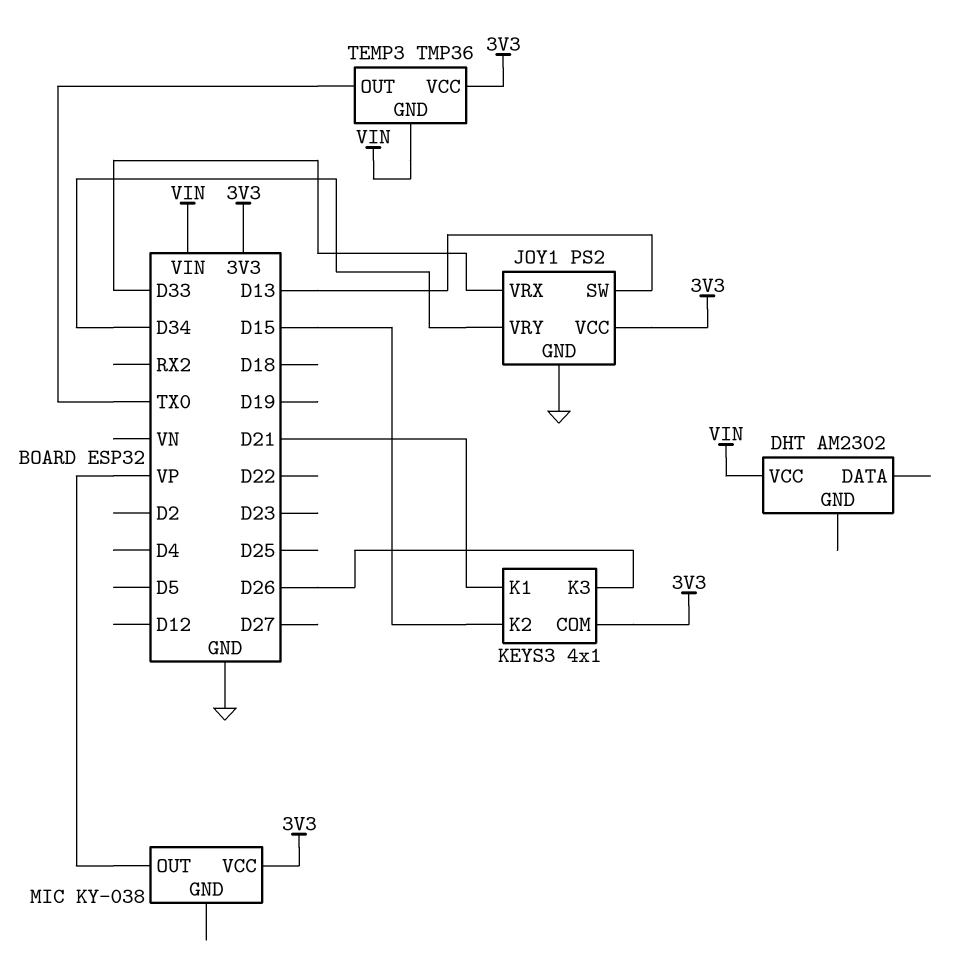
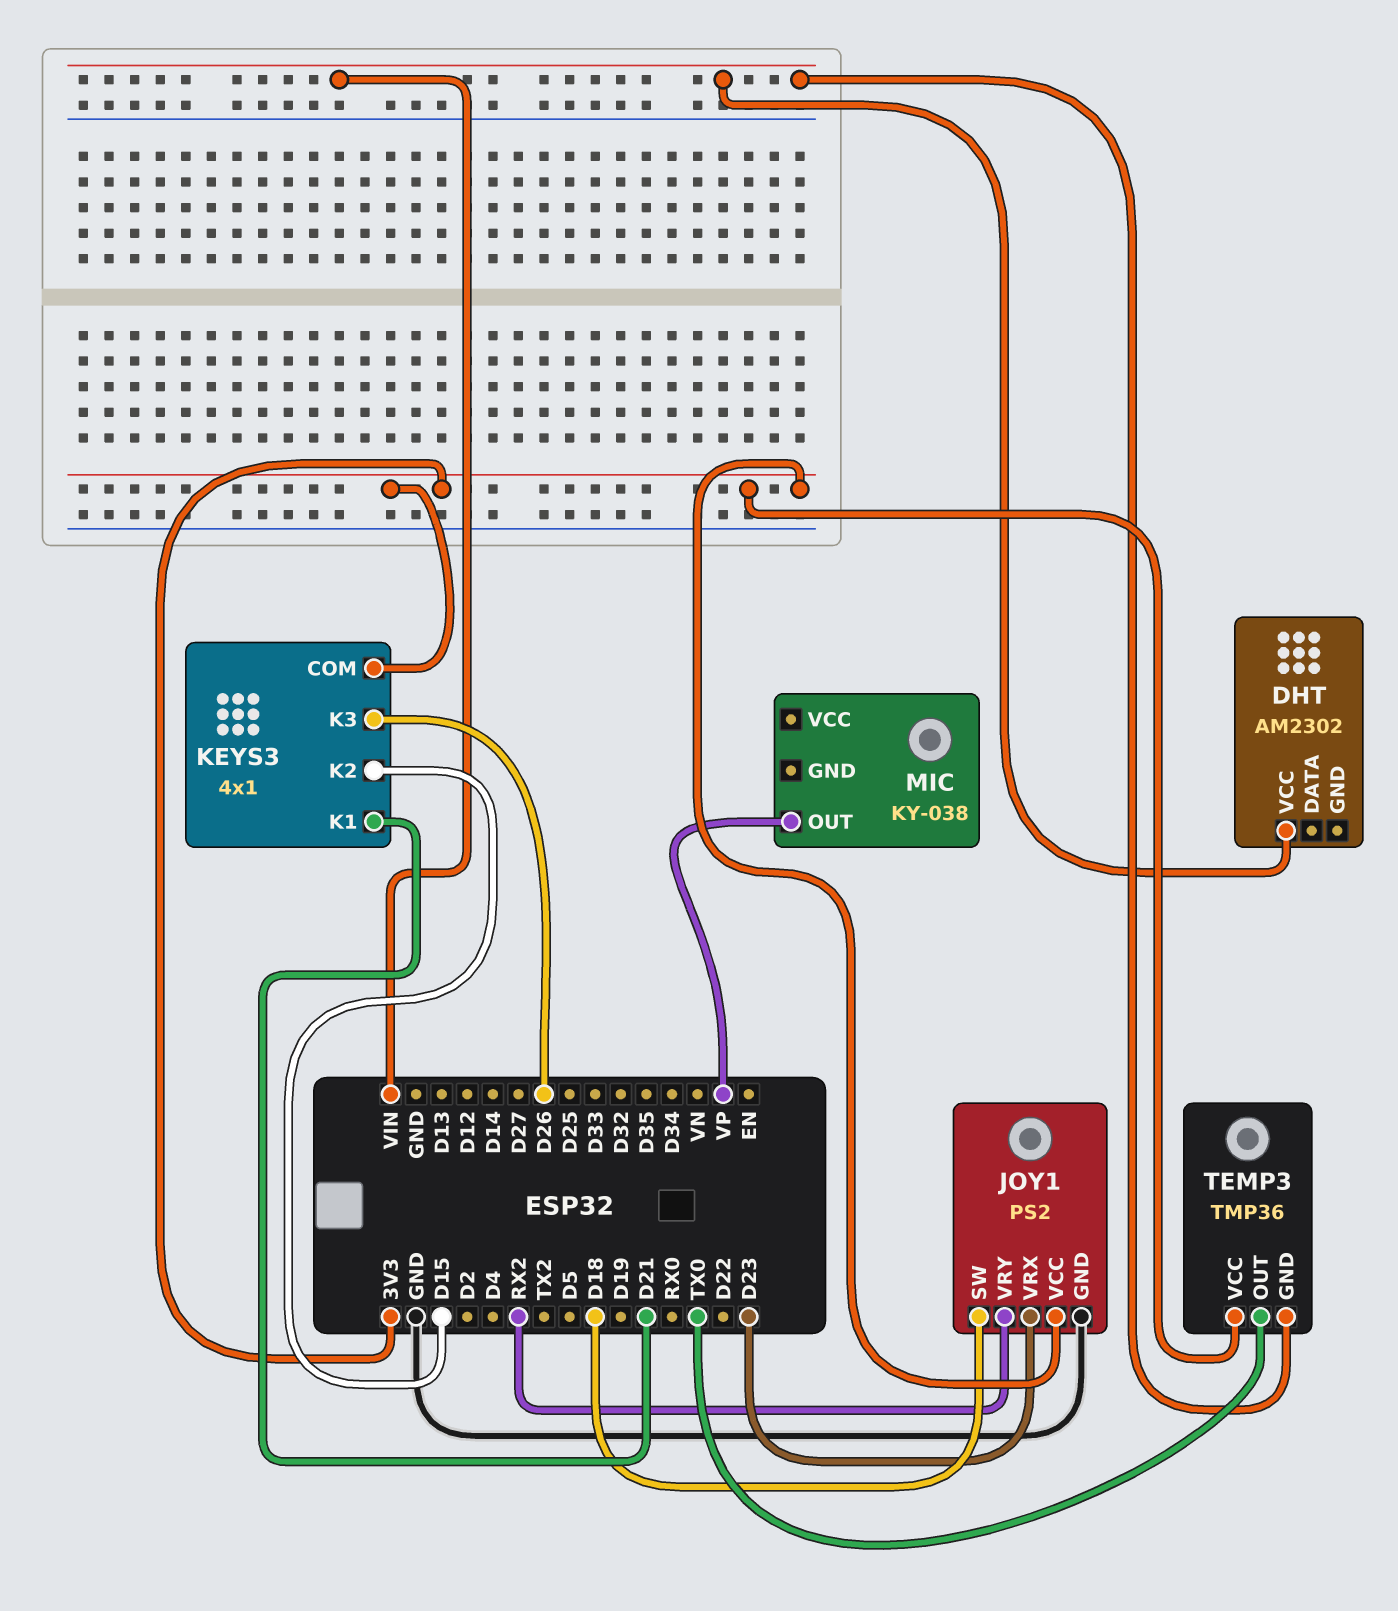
JOY1 pin SW: D13 -> D18
JOY1 pin VRX: D33 -> D23
JOY1 pin VRY: D34 -> RX2
MIC pin VCC: 3V3 -> none

